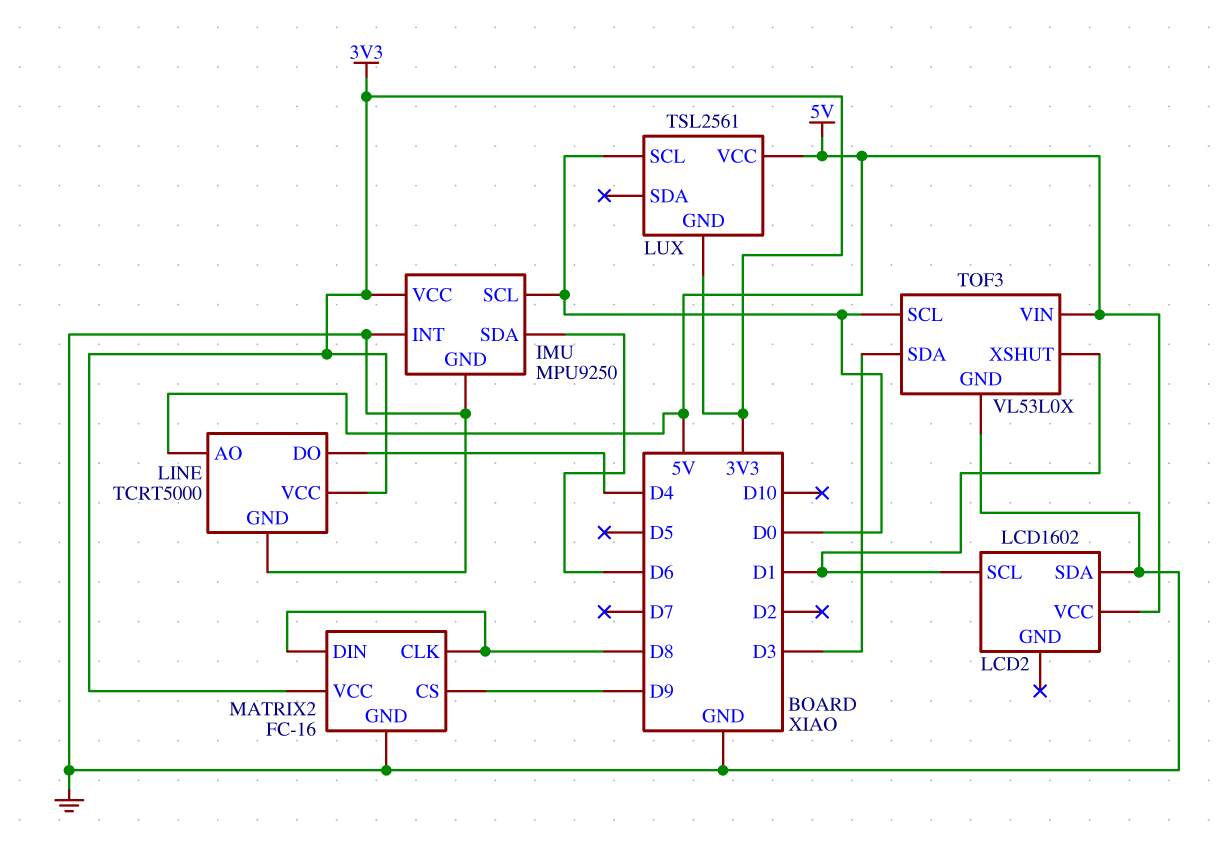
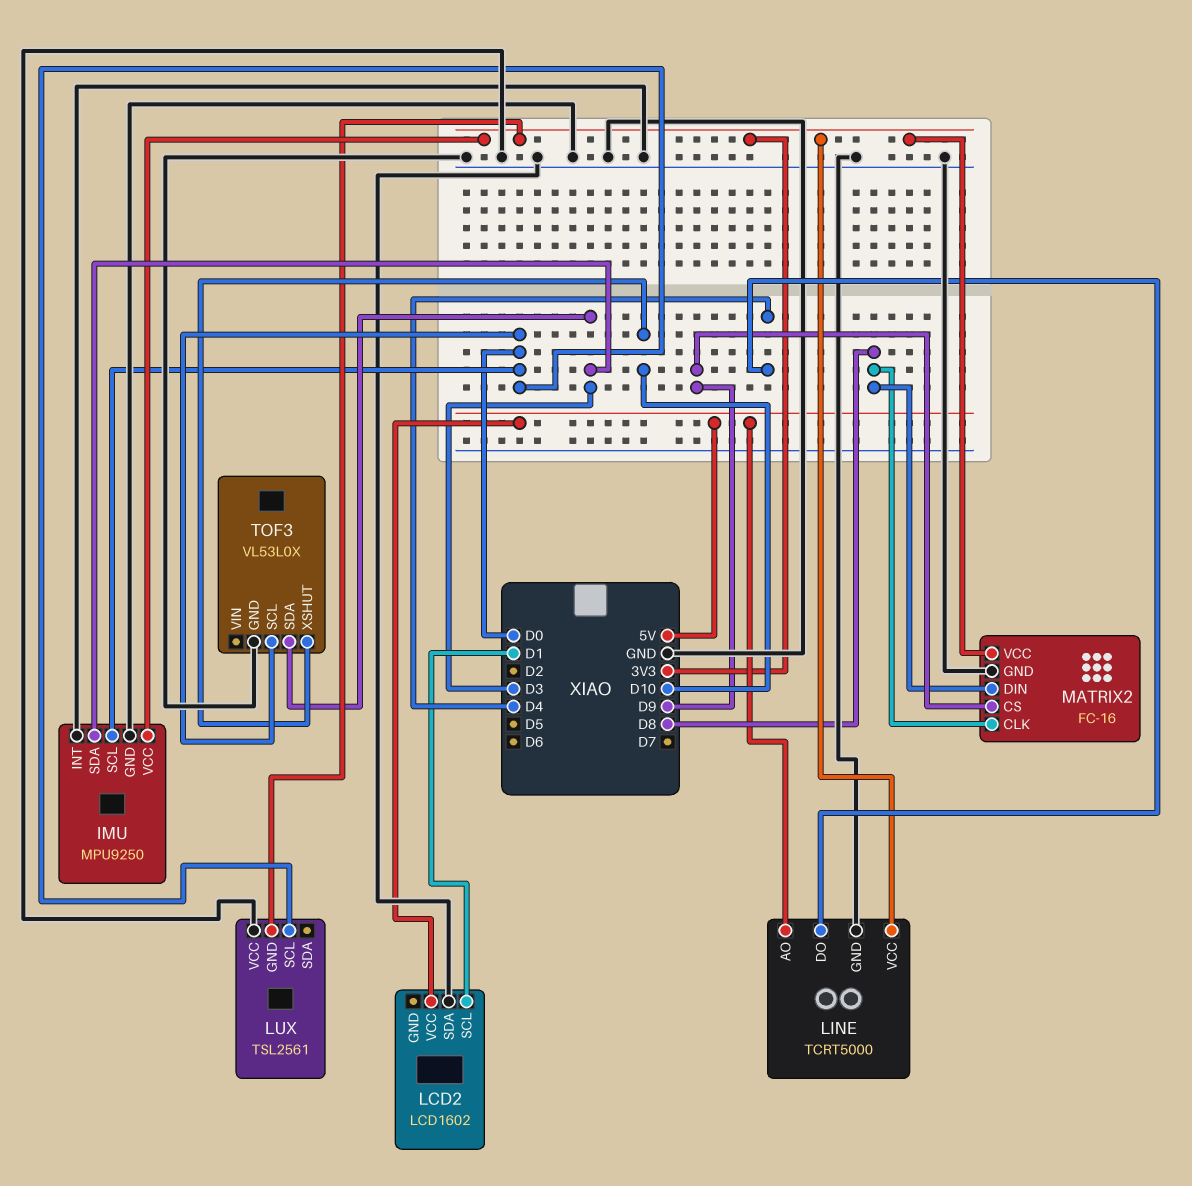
IMU pin SDA: D6 -> D3
LUX pin VCC: 5V -> GND
TOF3 pin VIN: 5V -> none
TOF3 pin XSHUT: D1 -> D10

